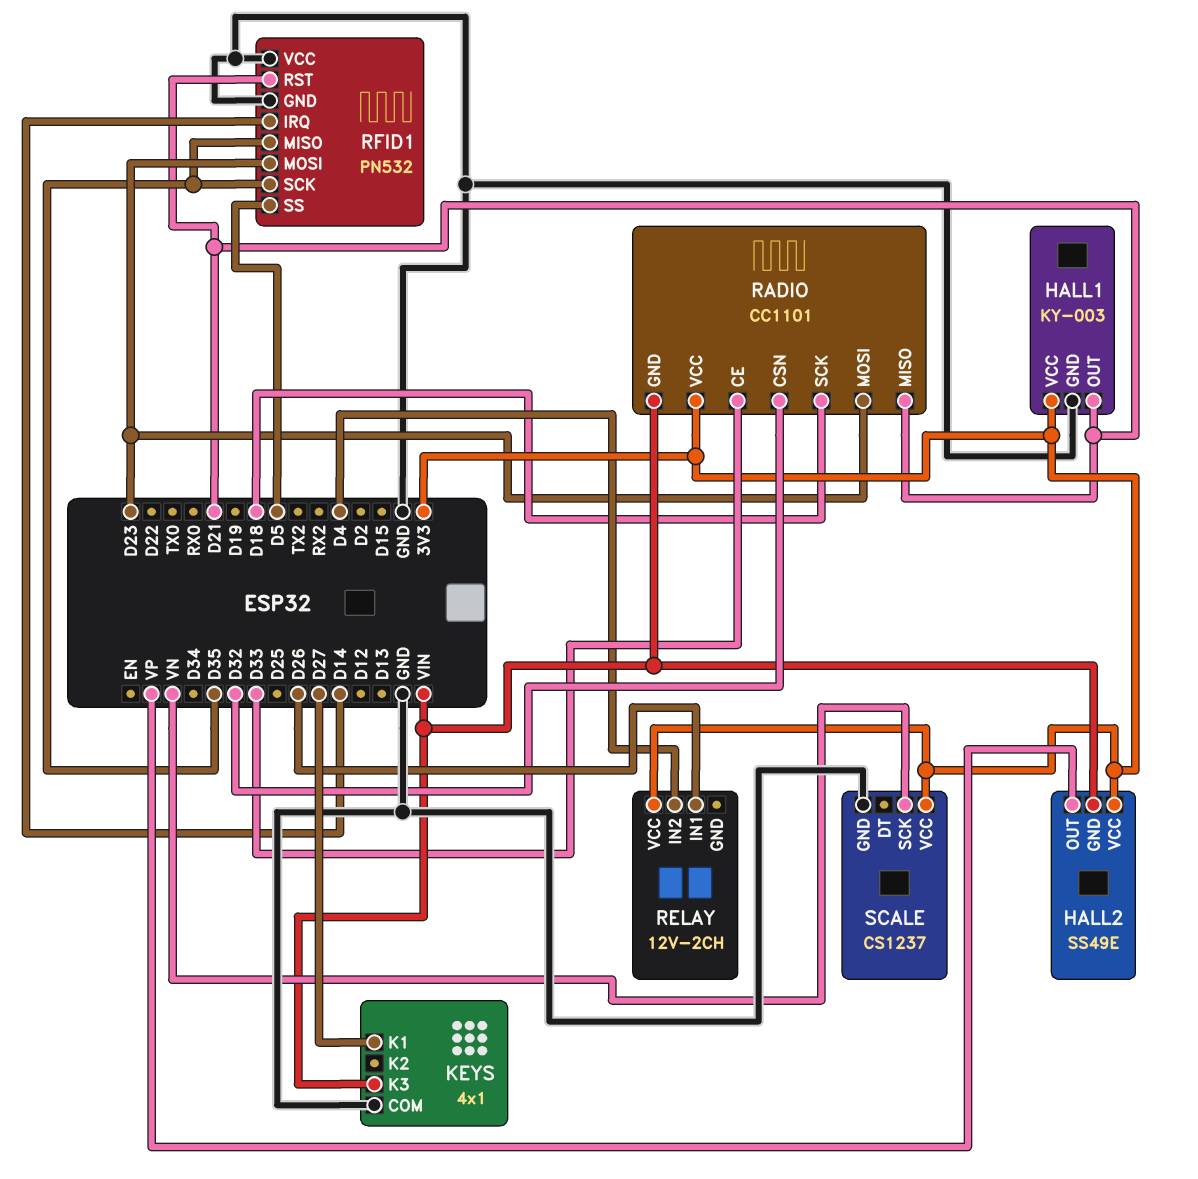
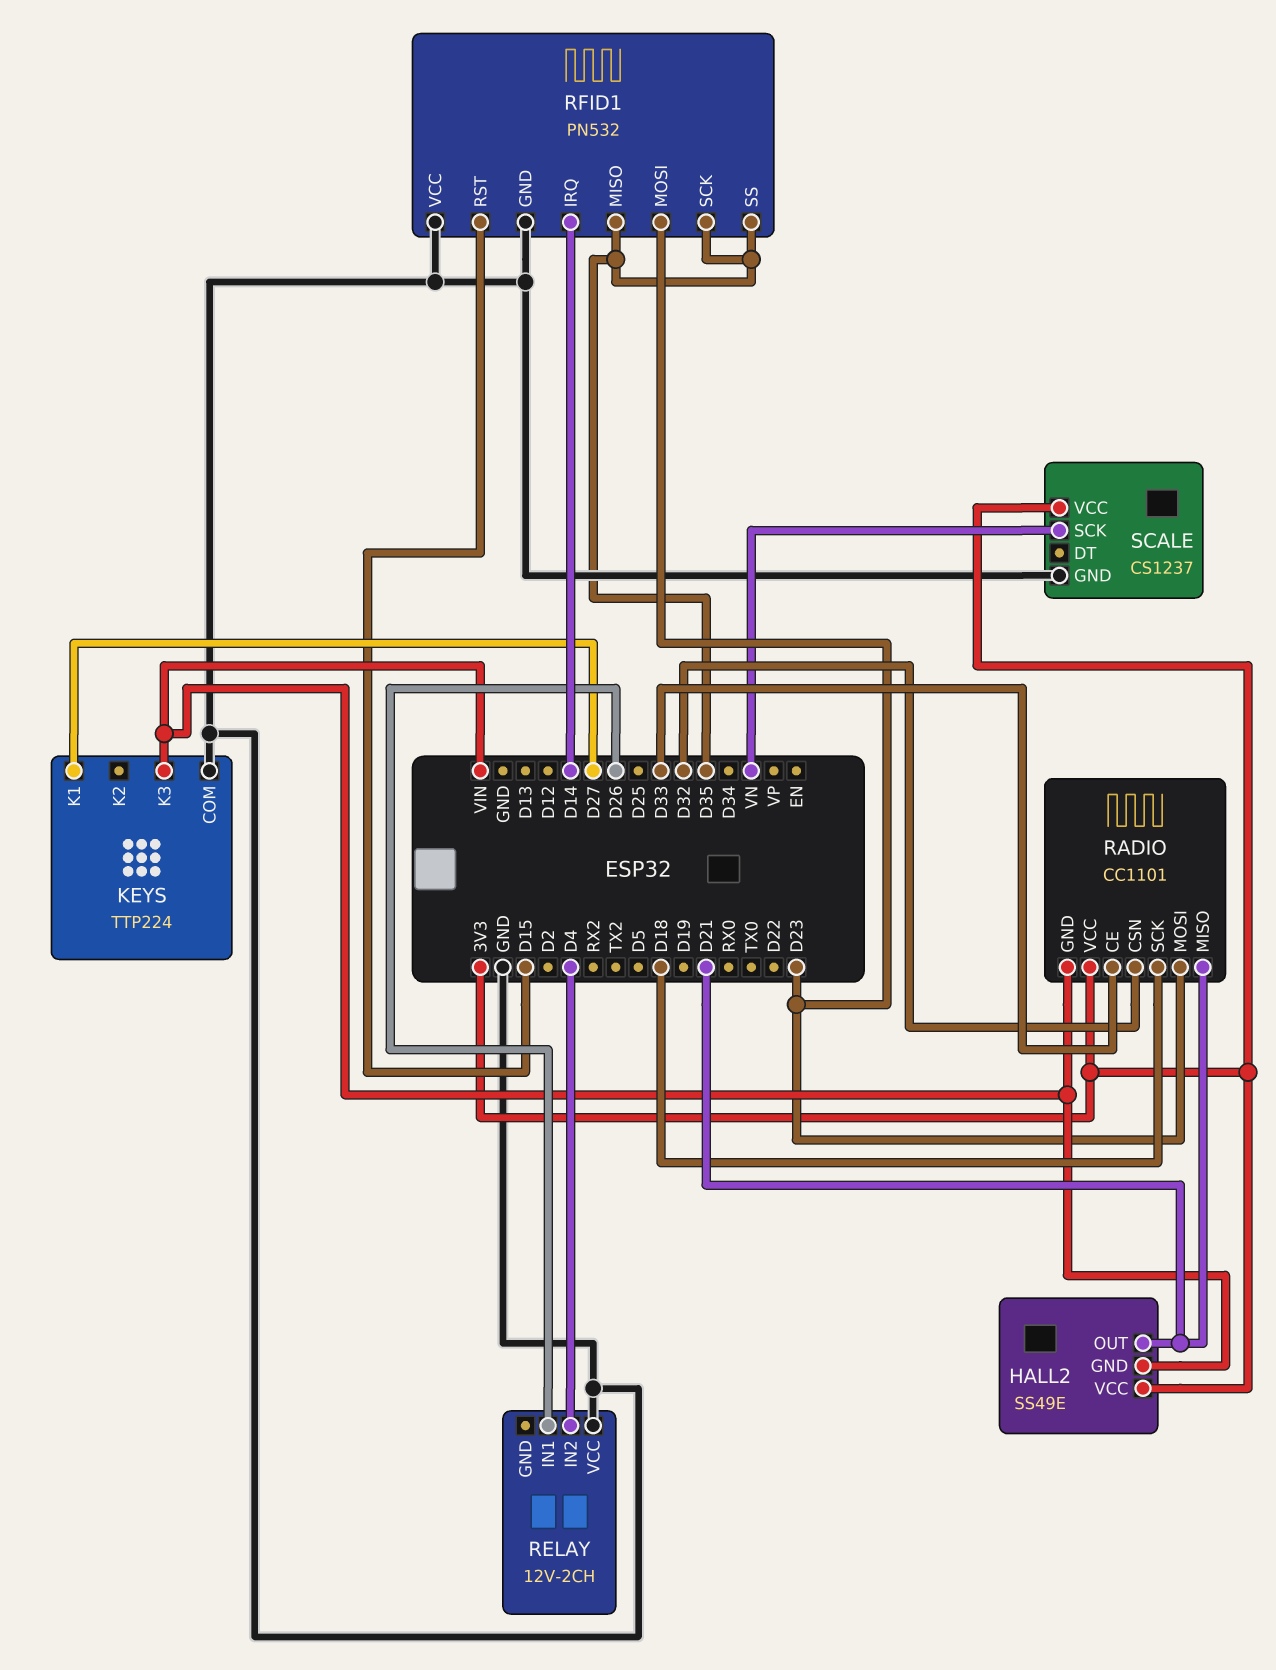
HALL1: KY-003 -> none
HALL1 pin GND: GND -> none
HALL1 pin OUT: D21 -> none
HALL1 pin VCC: 3V3 -> none
HALL2 pin OUT: VP -> D21
KEYS: 4x1 -> TTP224
RELAY pin VCC: 3V3 -> GND
RFID1 pin RST: D21 -> D15
RFID1 pin SS: D5 -> D35

